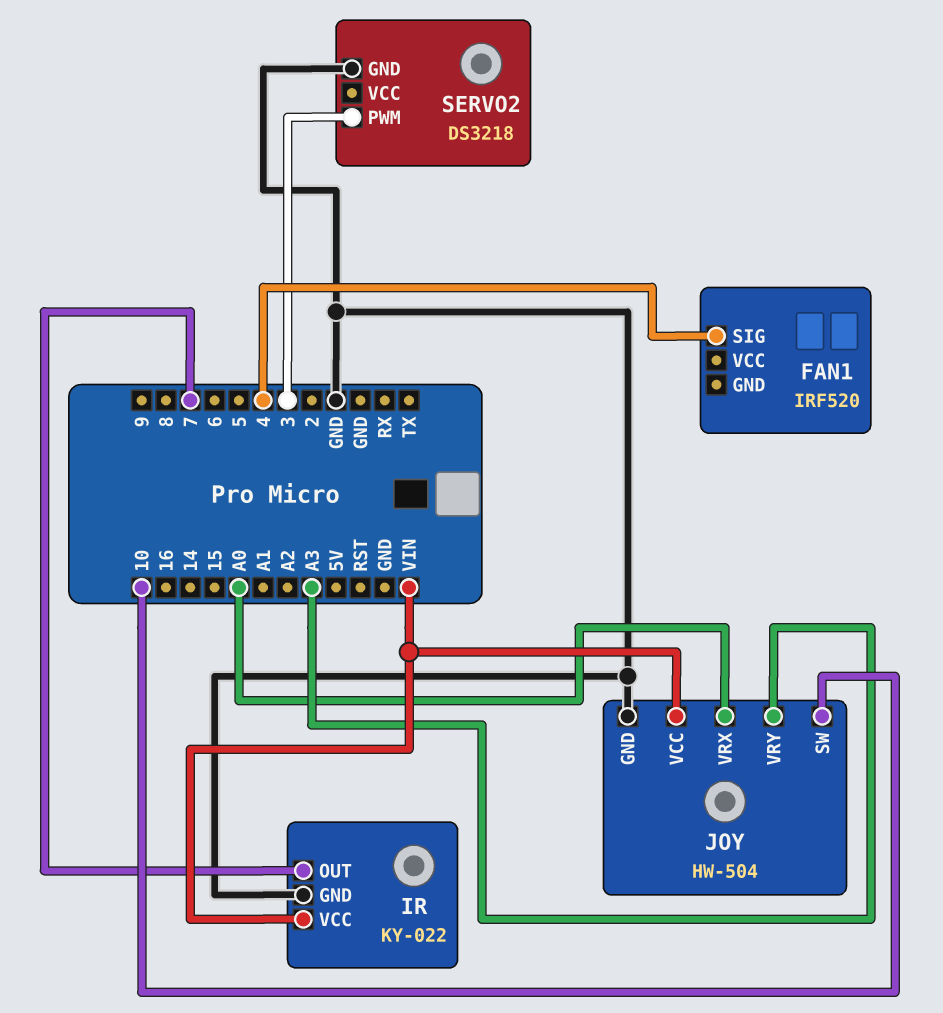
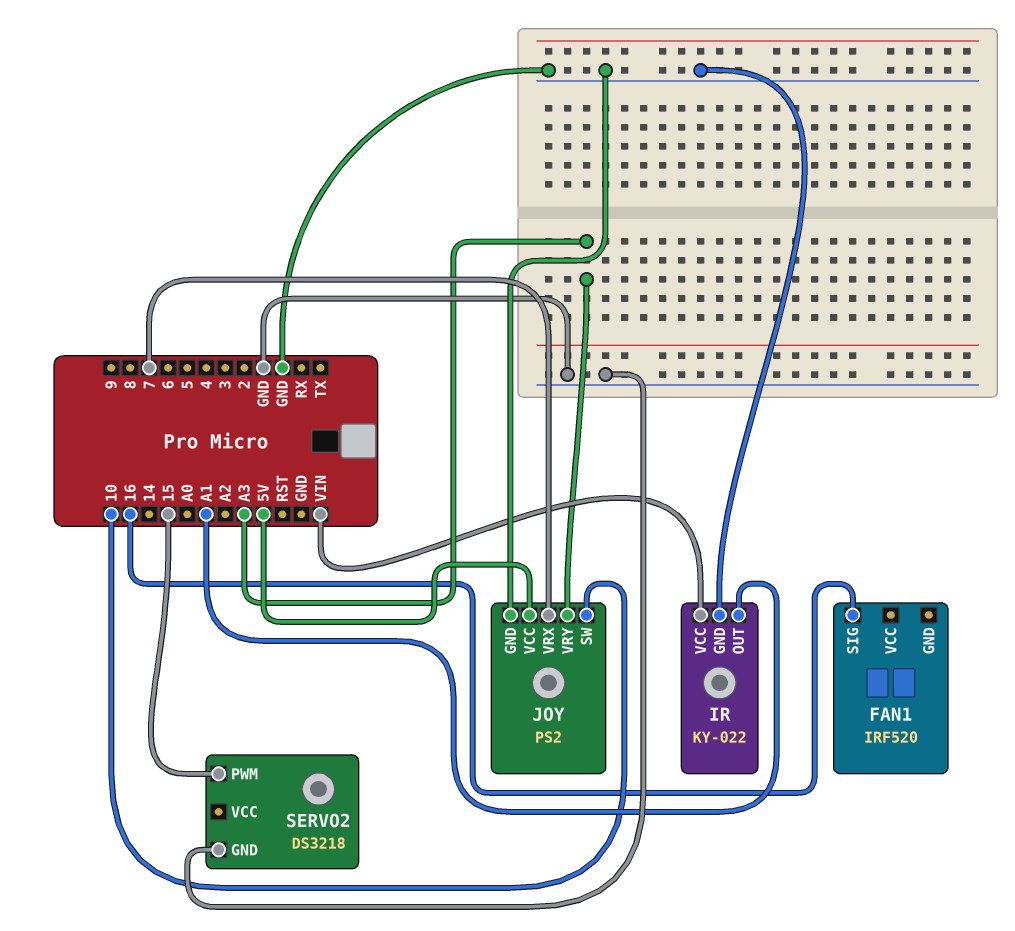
FAN1 pin SIG: 4 -> 16
IR pin OUT: 7 -> A1
JOY: HW-504 -> PS2
JOY pin VCC: VIN -> 5V
JOY pin VRX: A0 -> 7
SERVO2 pin PWM: 3 -> 15

